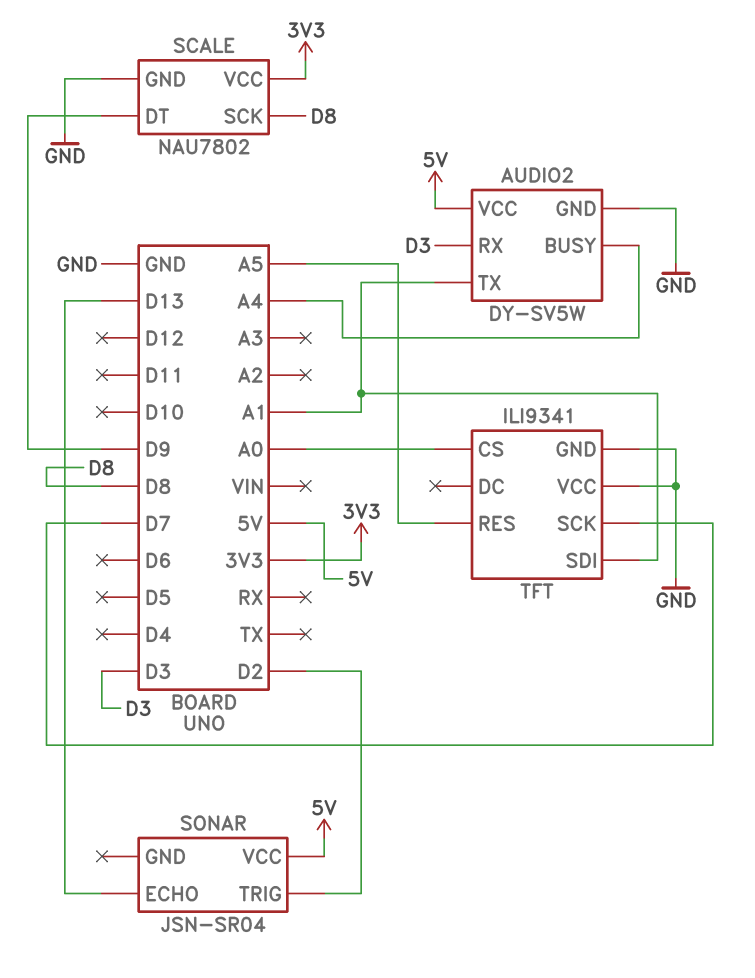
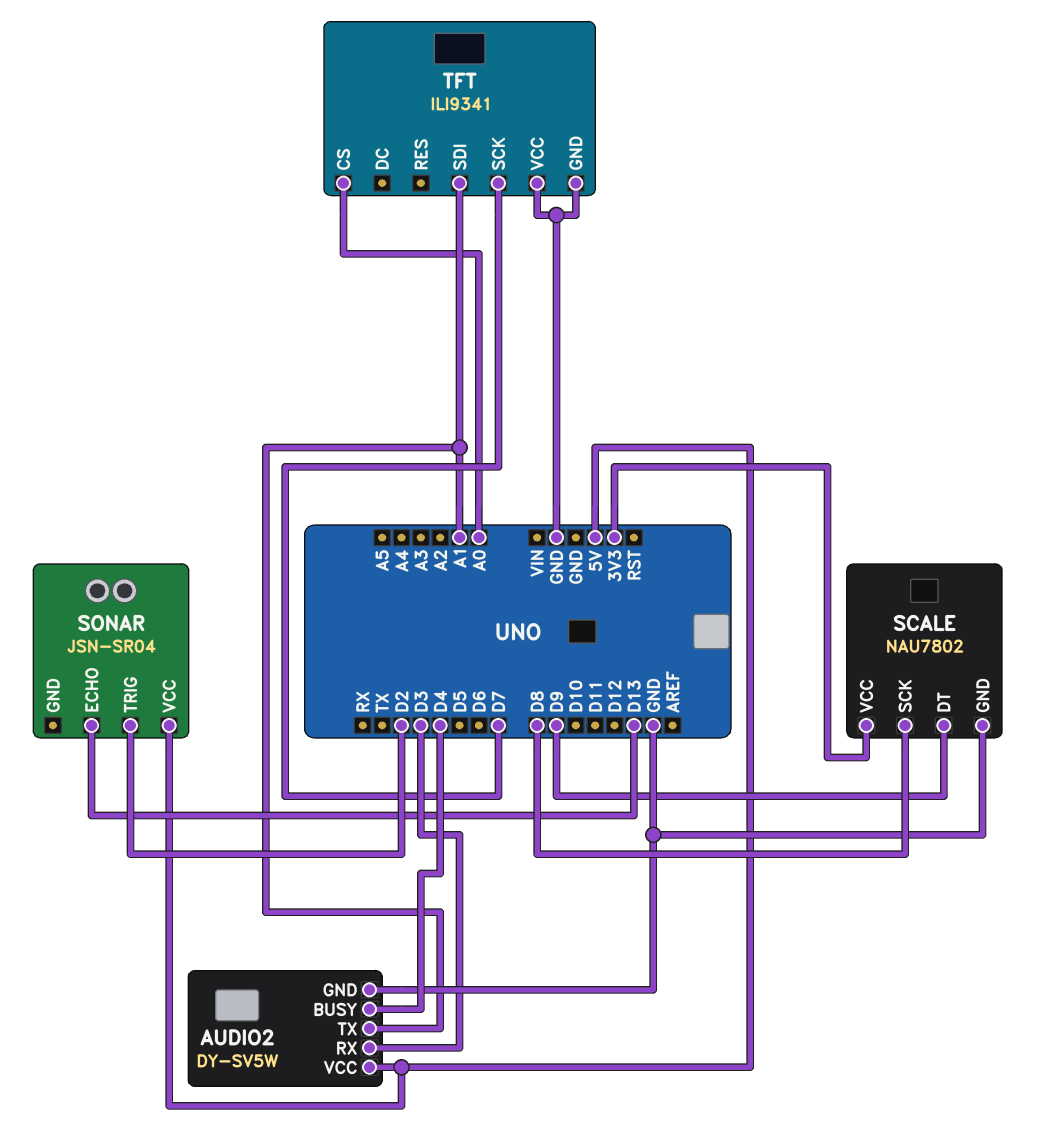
AUDIO2 pin BUSY: A4 -> D4
TFT pin RES: A5 -> none

